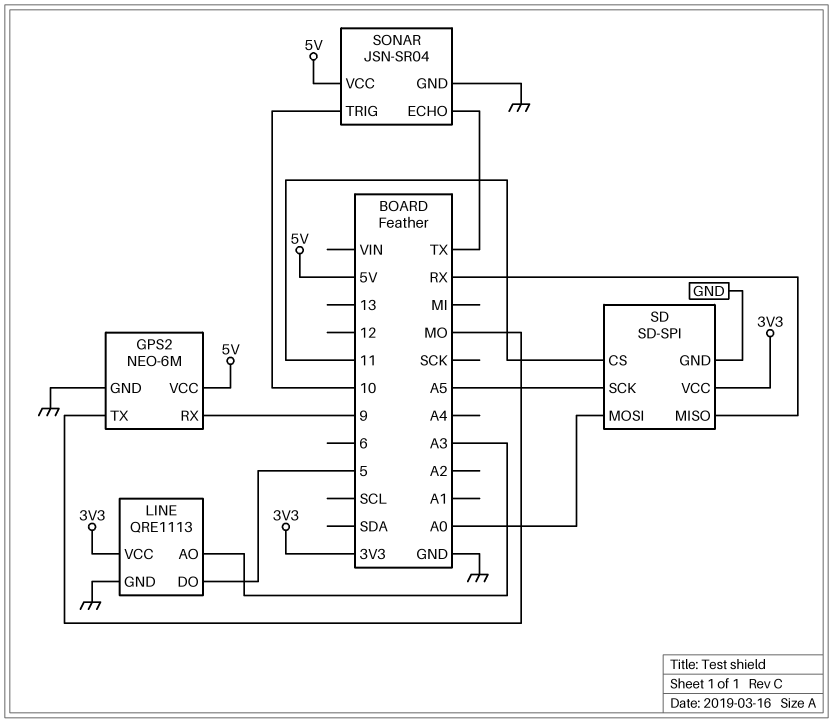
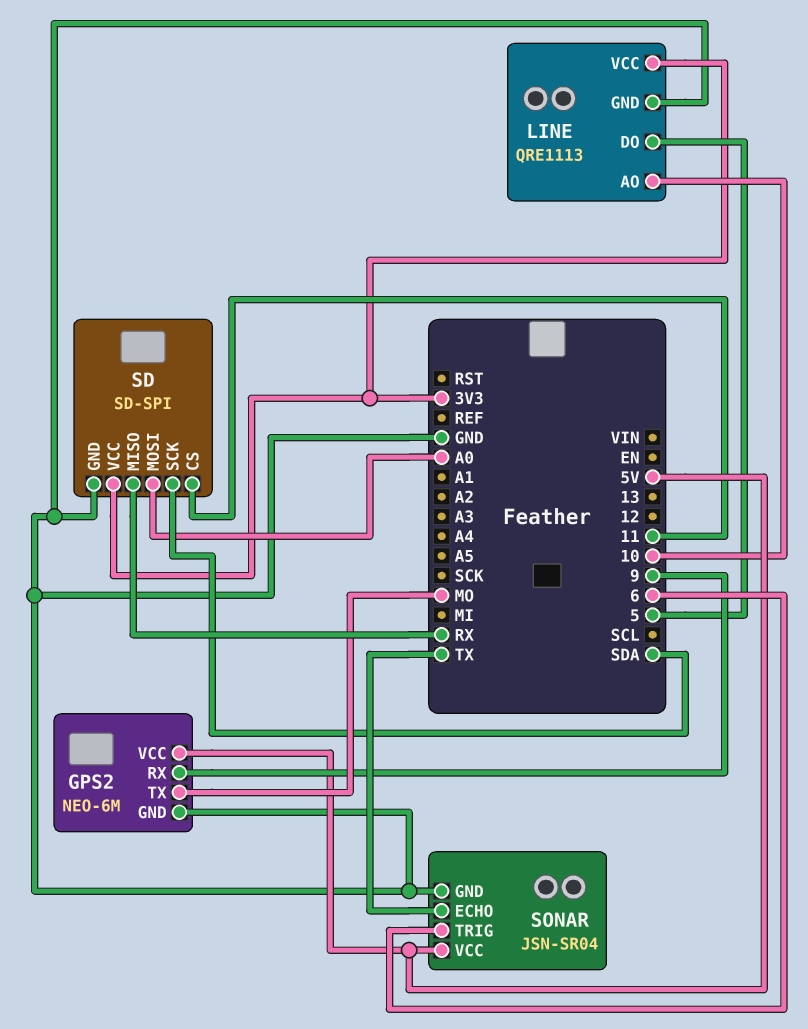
LINE pin AO: A3 -> 10
SD pin SCK: A5 -> SDA
SONAR pin TRIG: 10 -> 6

